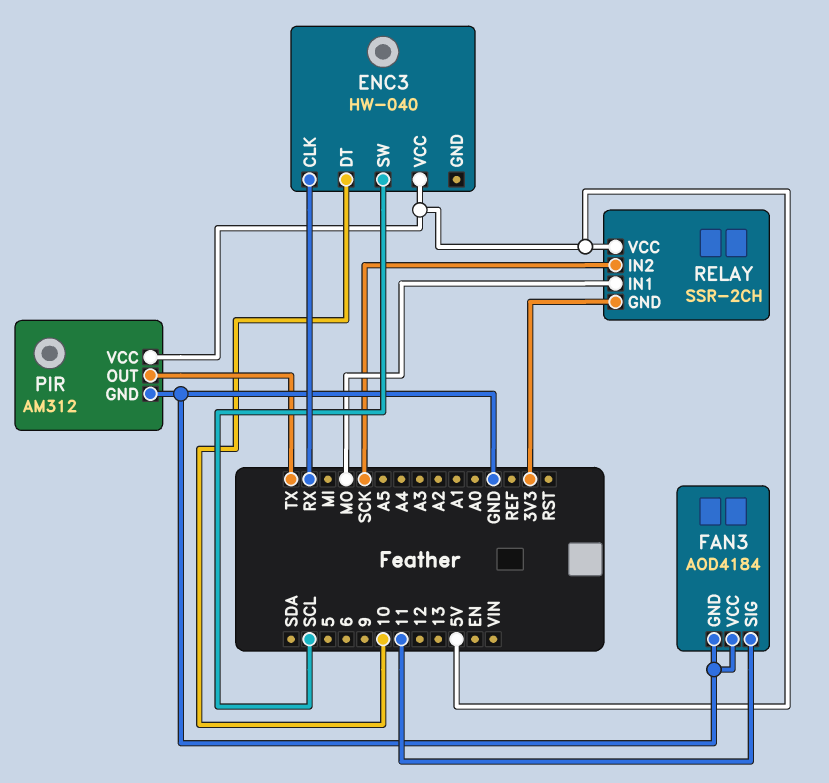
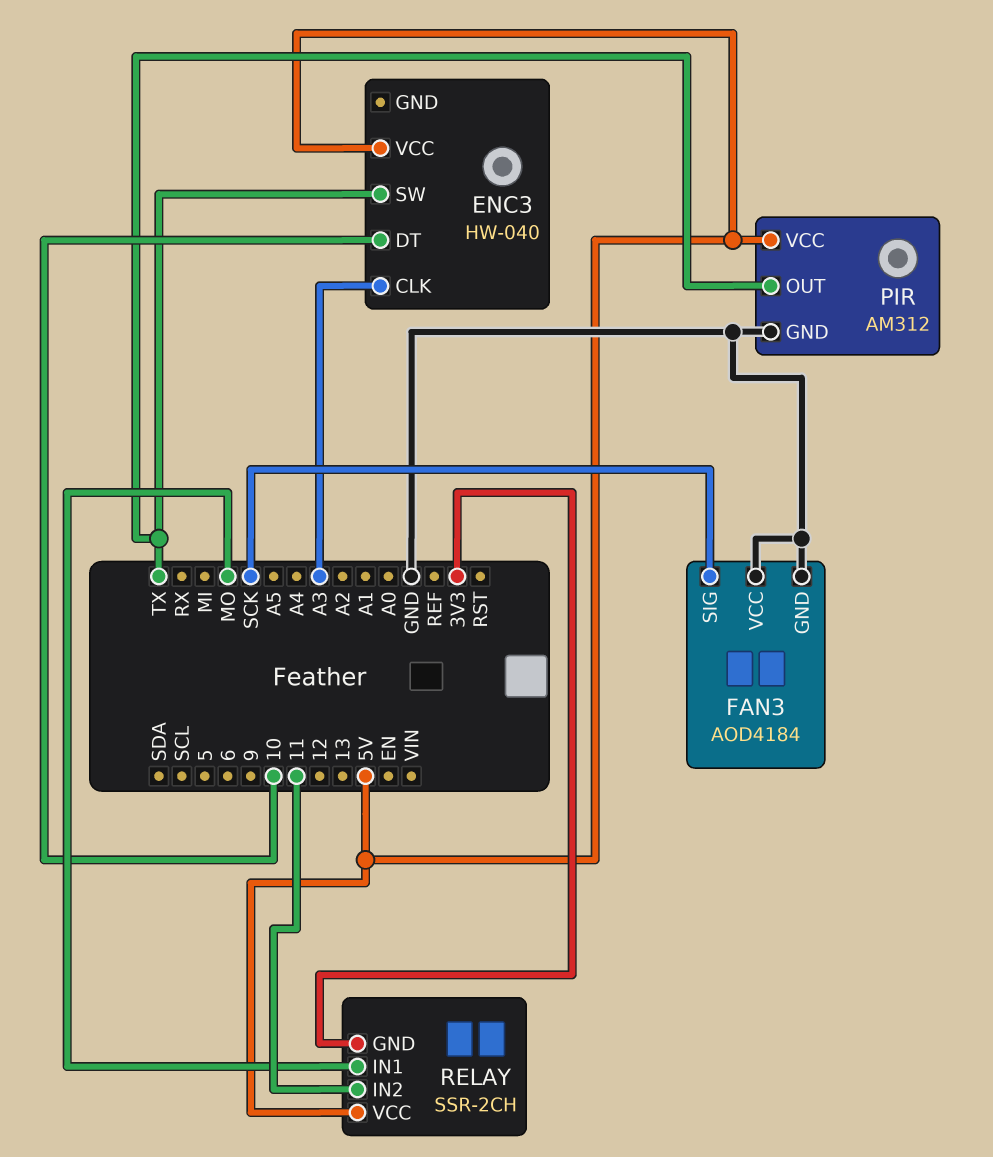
ENC3 pin CLK: RX -> A3
ENC3 pin SW: SCL -> TX
FAN3 pin SIG: 11 -> SCK
RELAY pin IN2: SCK -> 11

